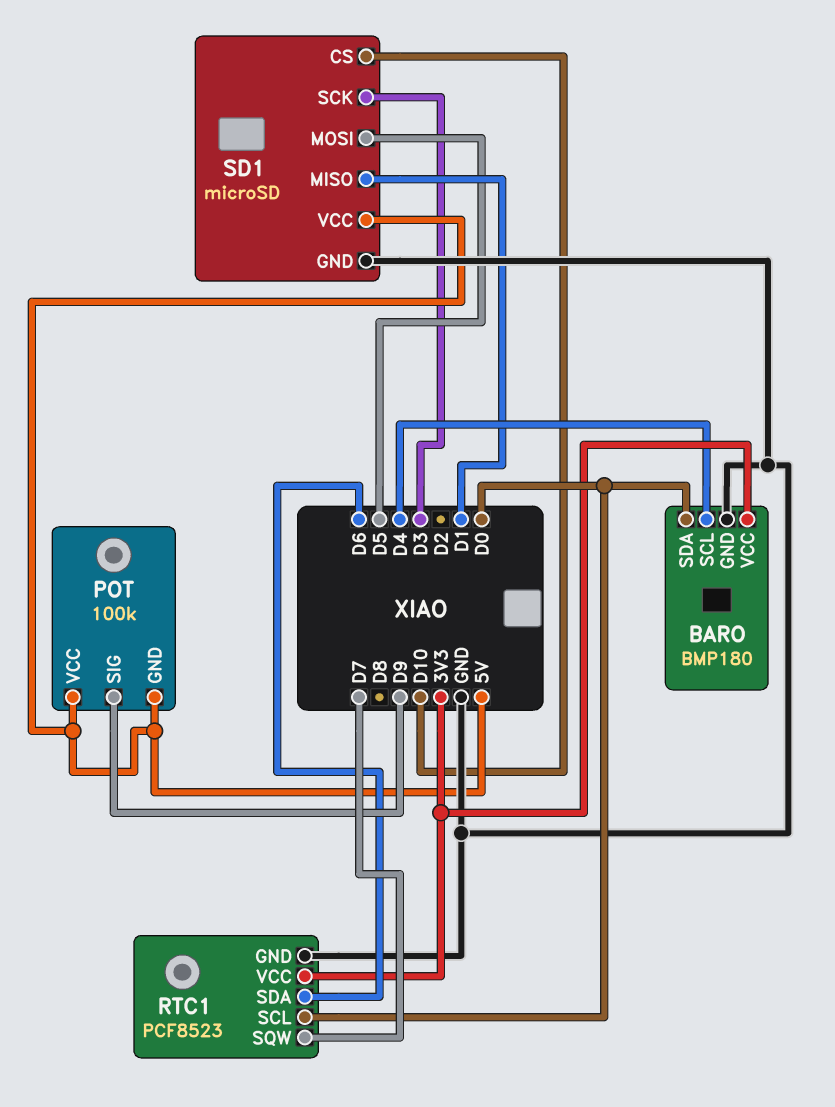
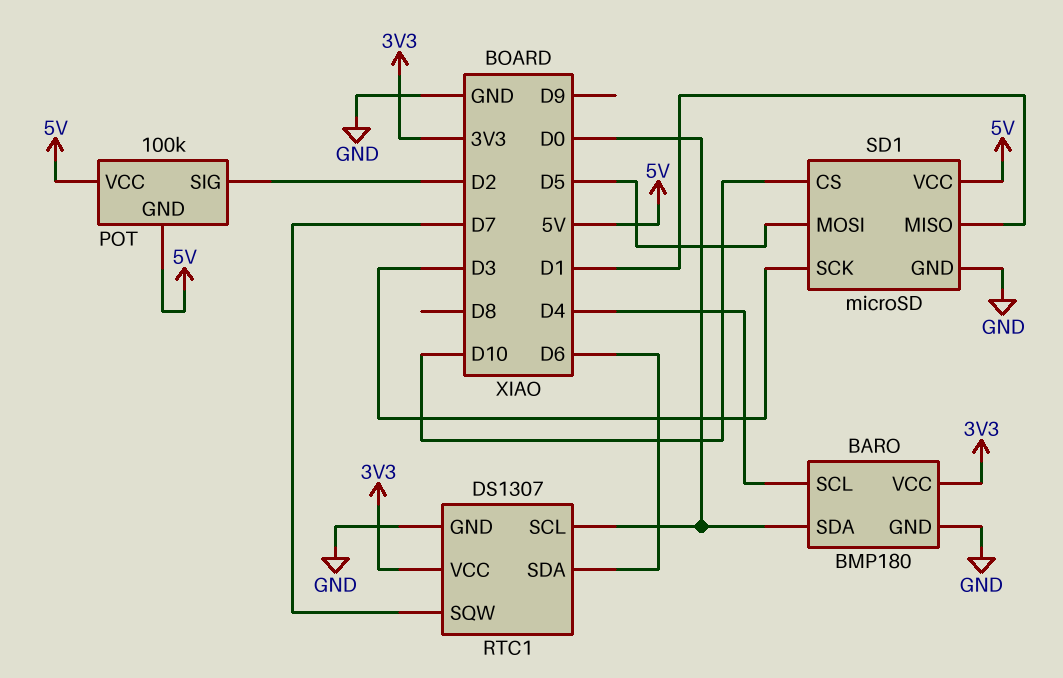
POT pin SIG: D9 -> D2
RTC1: PCF8523 -> DS1307

